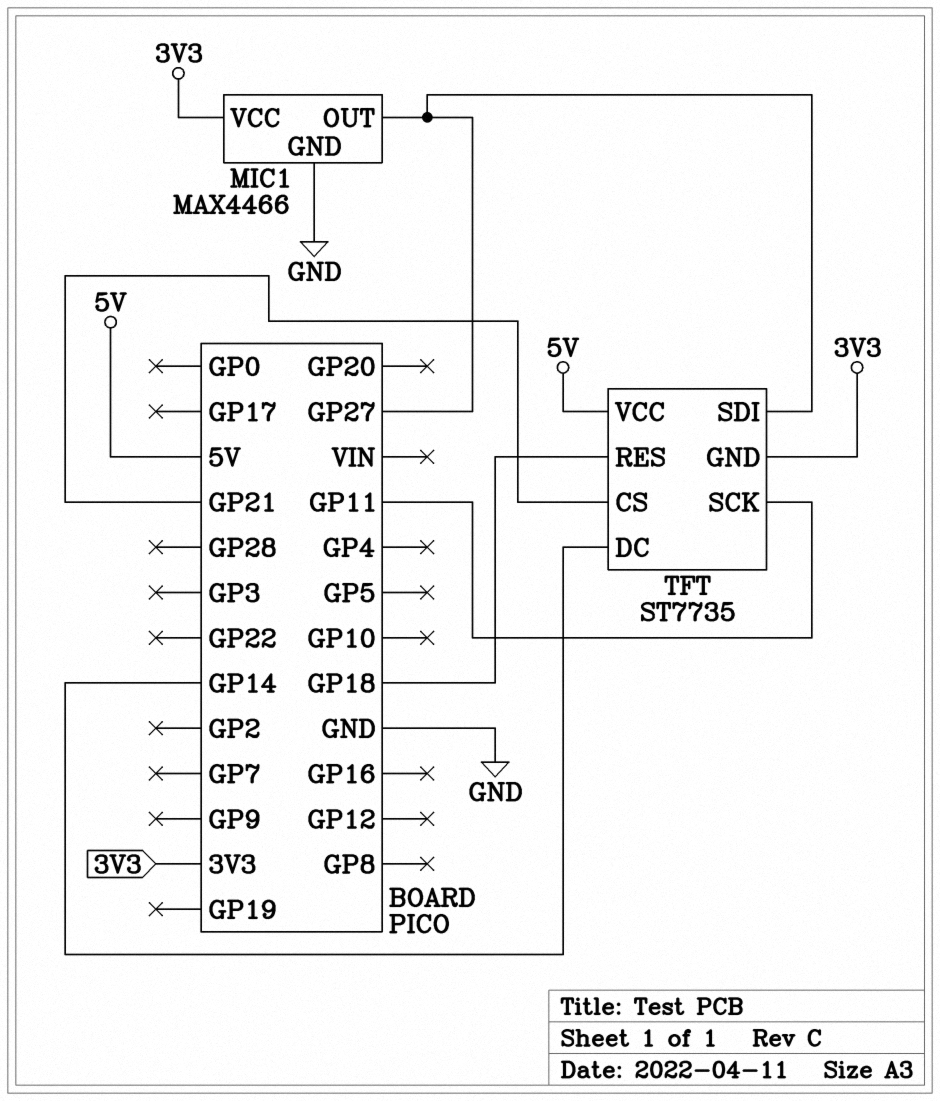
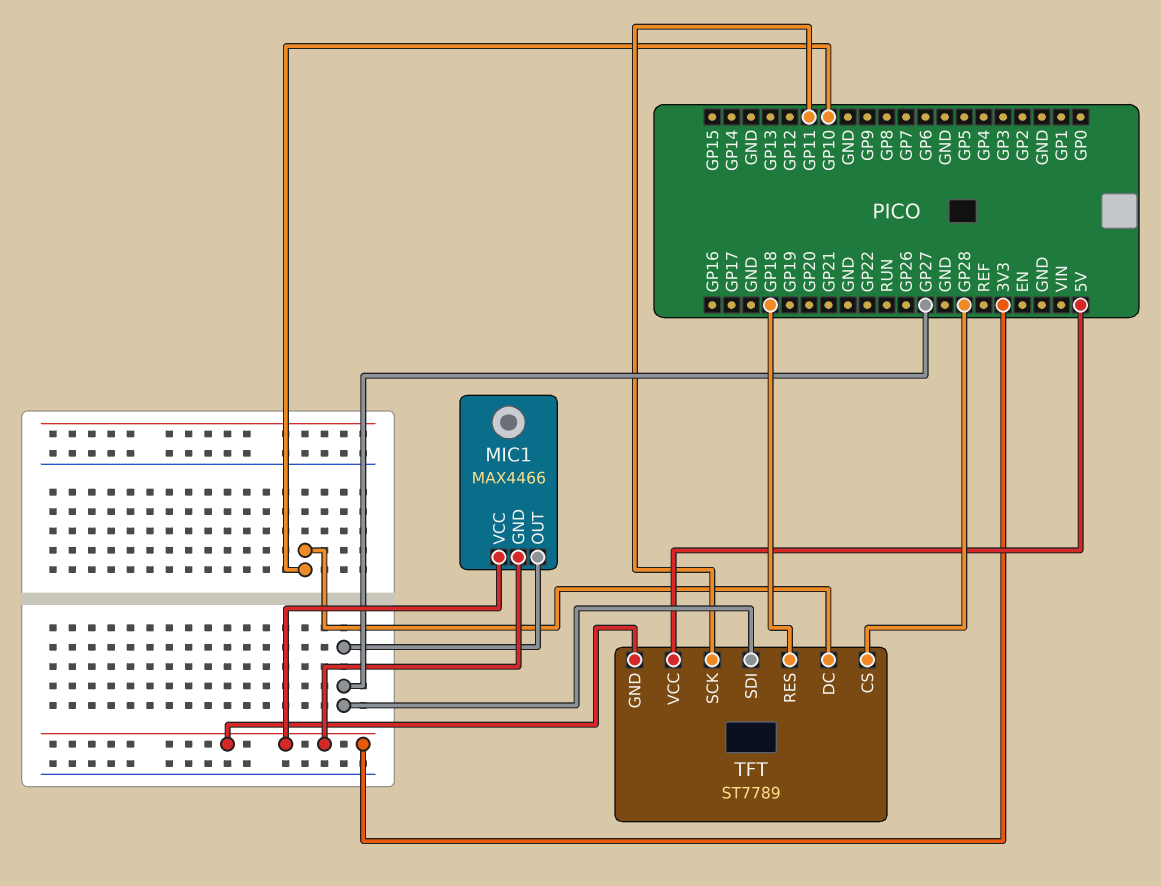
MIC1 pin GND: GND -> 3V3
TFT: ST7735 -> ST7789
TFT pin CS: GP21 -> GP28
TFT pin DC: GP14 -> GP10

